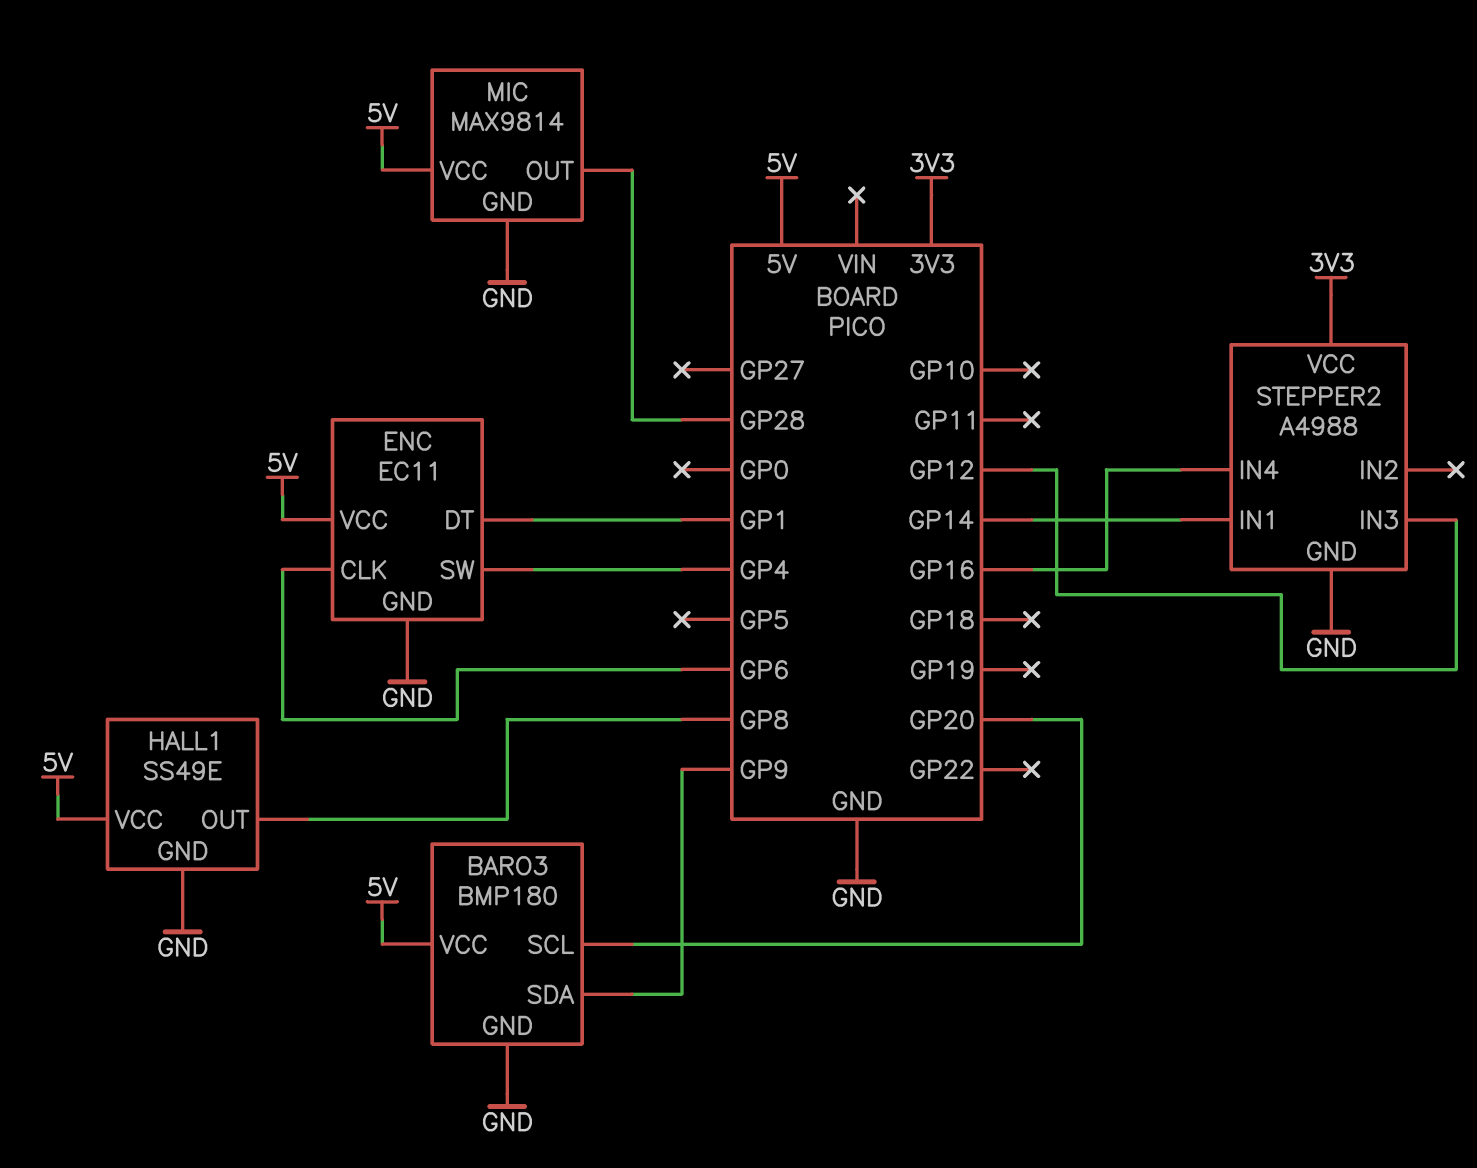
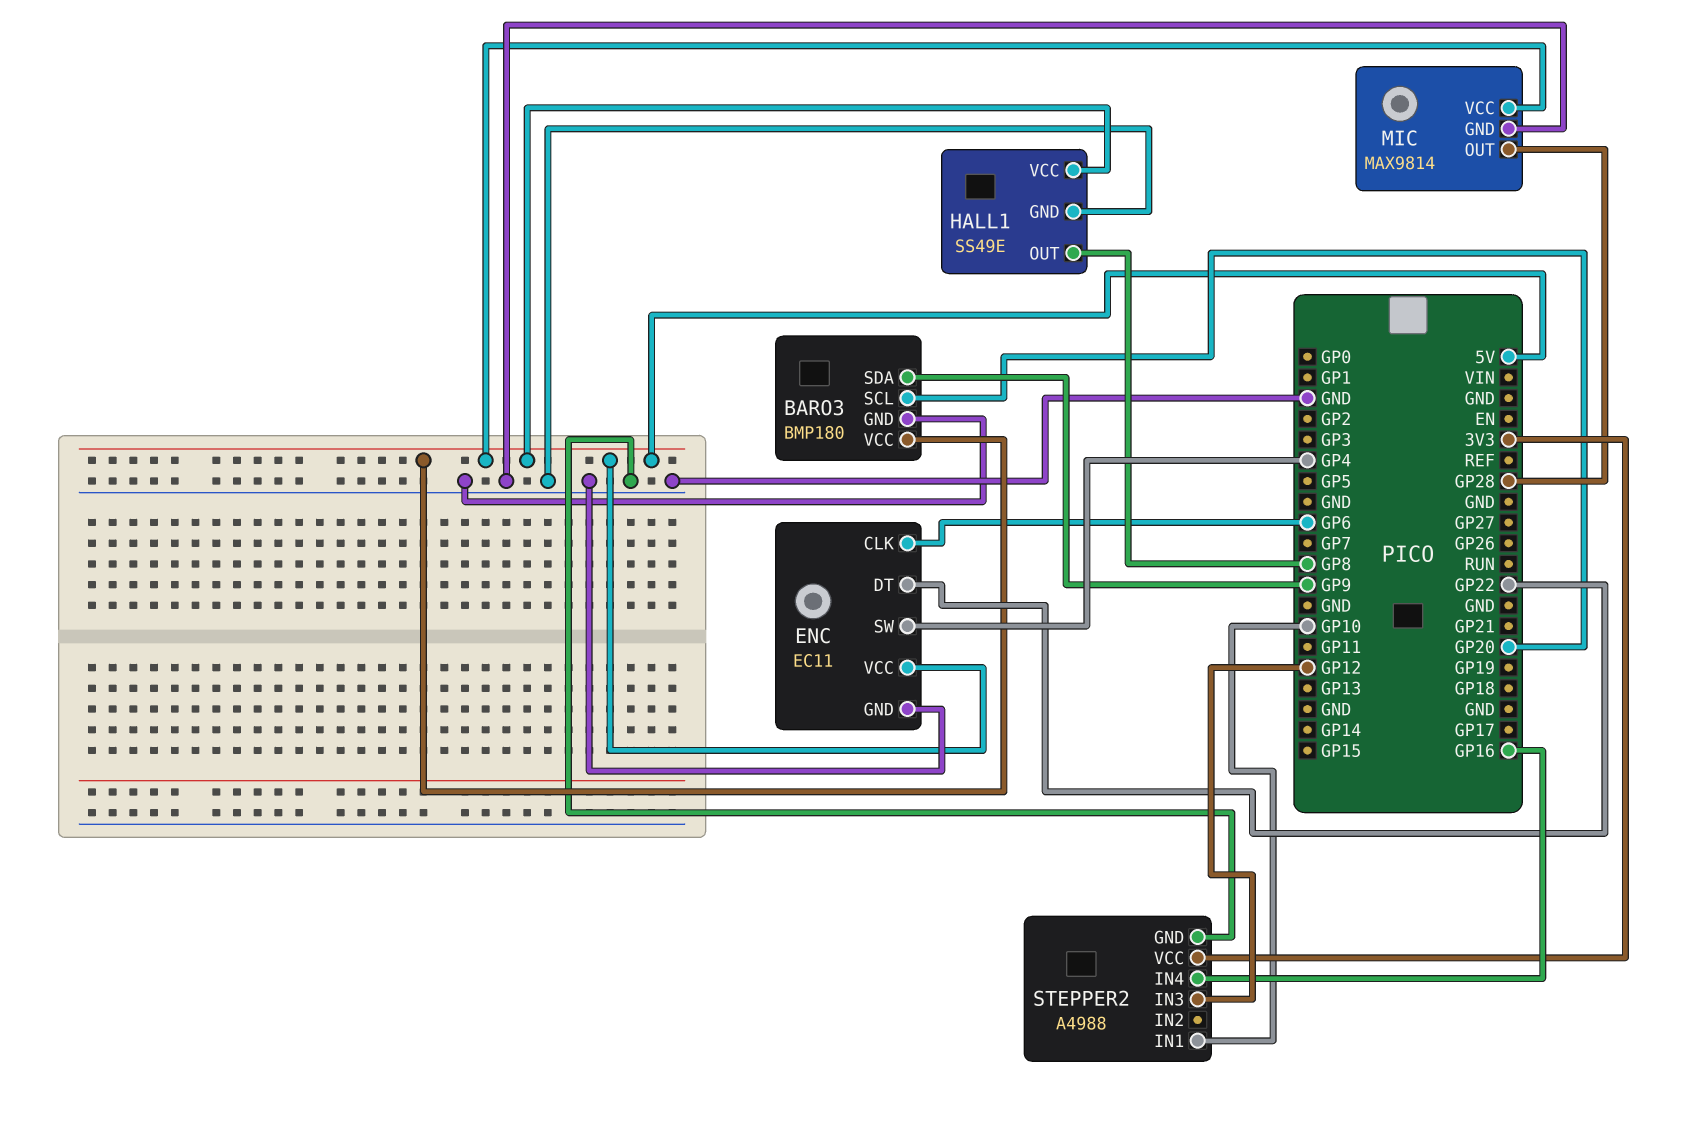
ENC pin DT: GP1 -> GP22
STEPPER2 pin IN1: GP14 -> GP10

